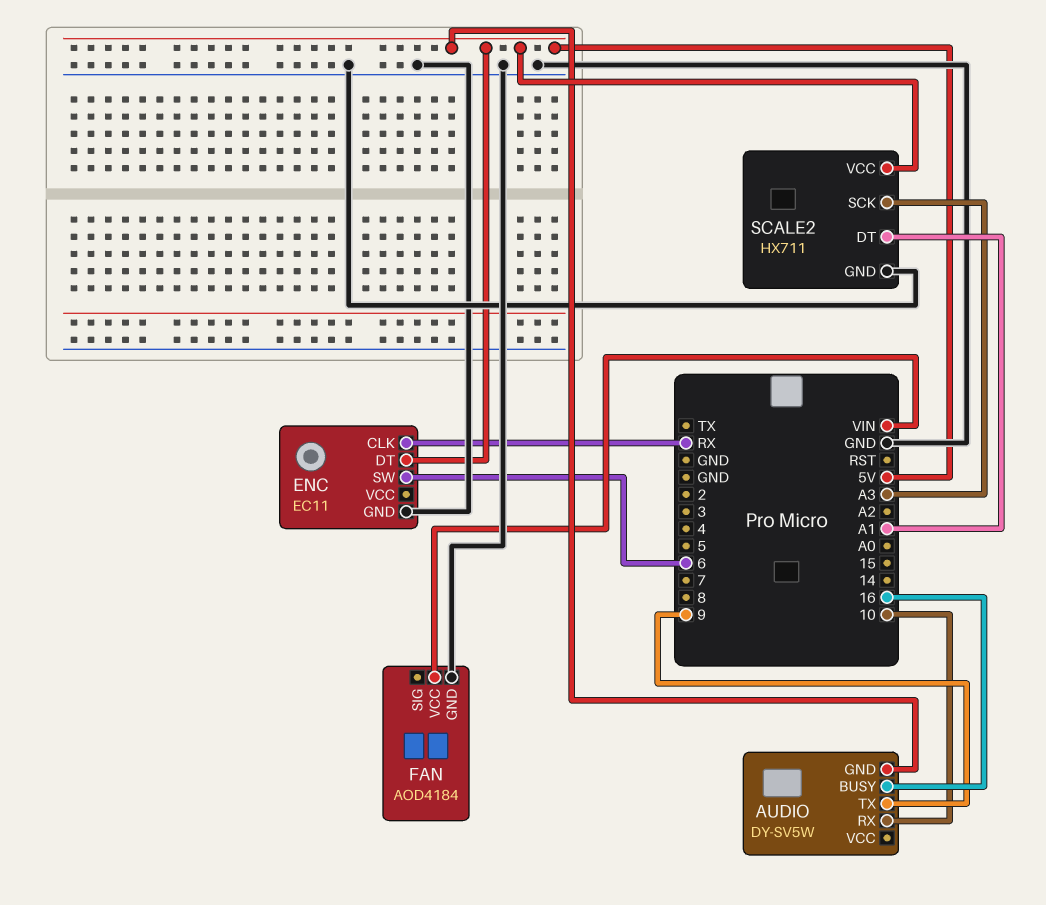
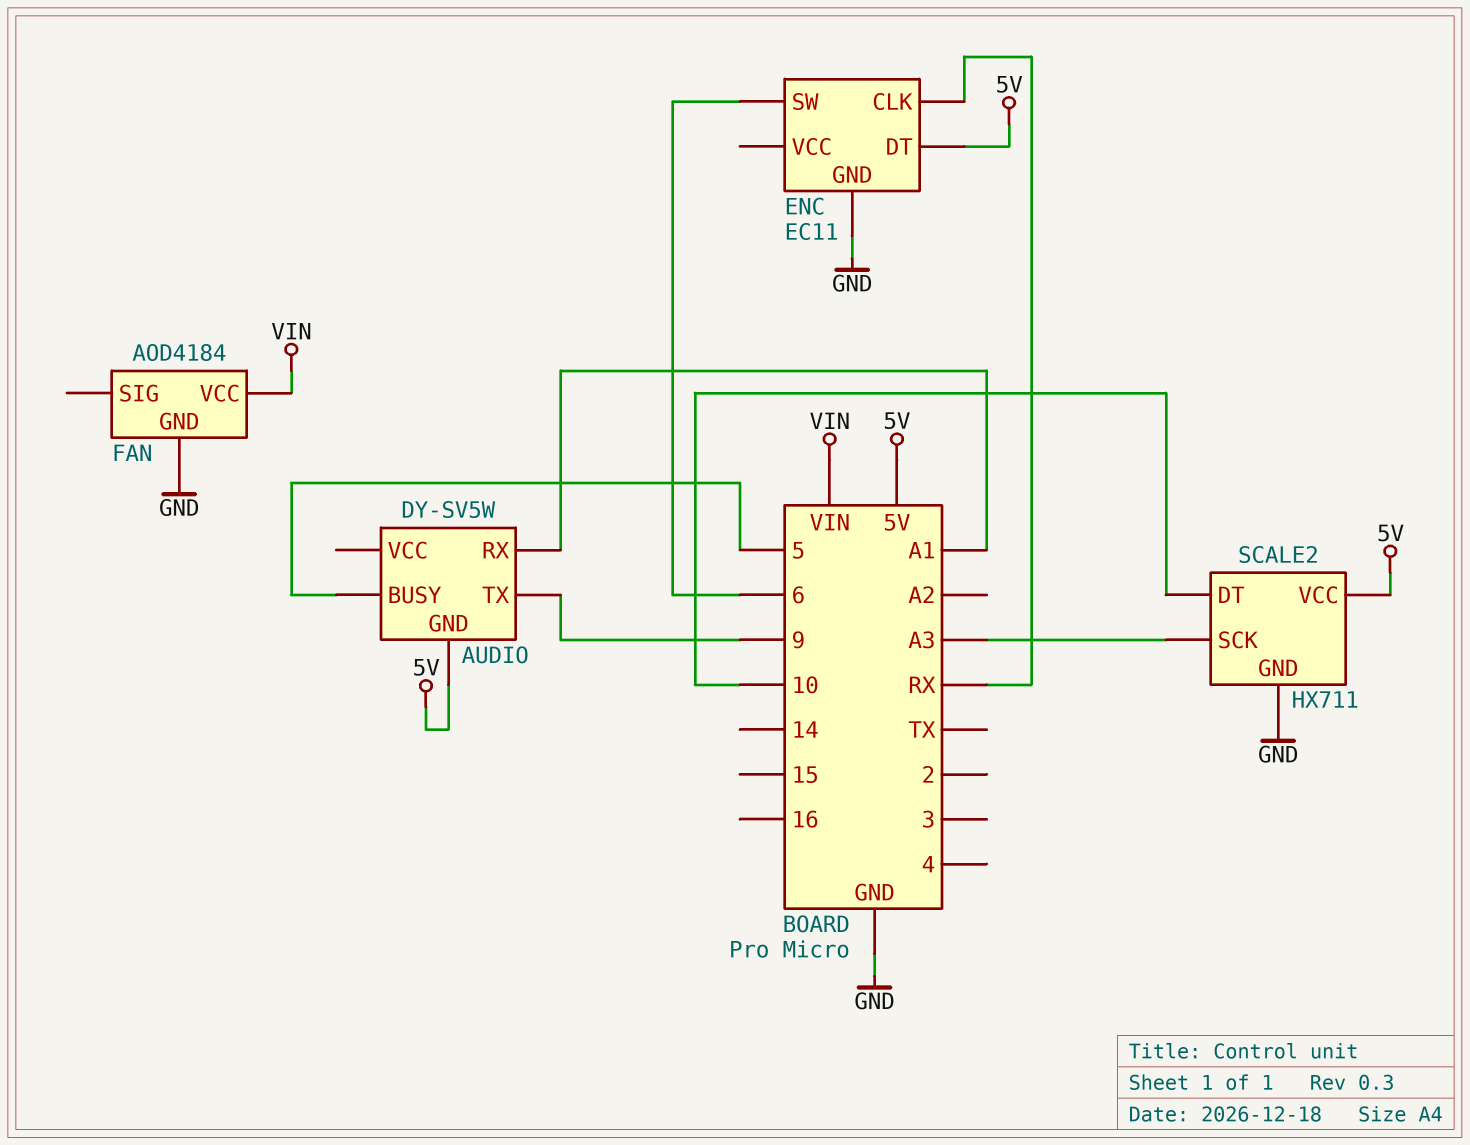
AUDIO pin BUSY: 16 -> 5
AUDIO pin RX: 10 -> A1
SCALE2 pin DT: A1 -> 10

